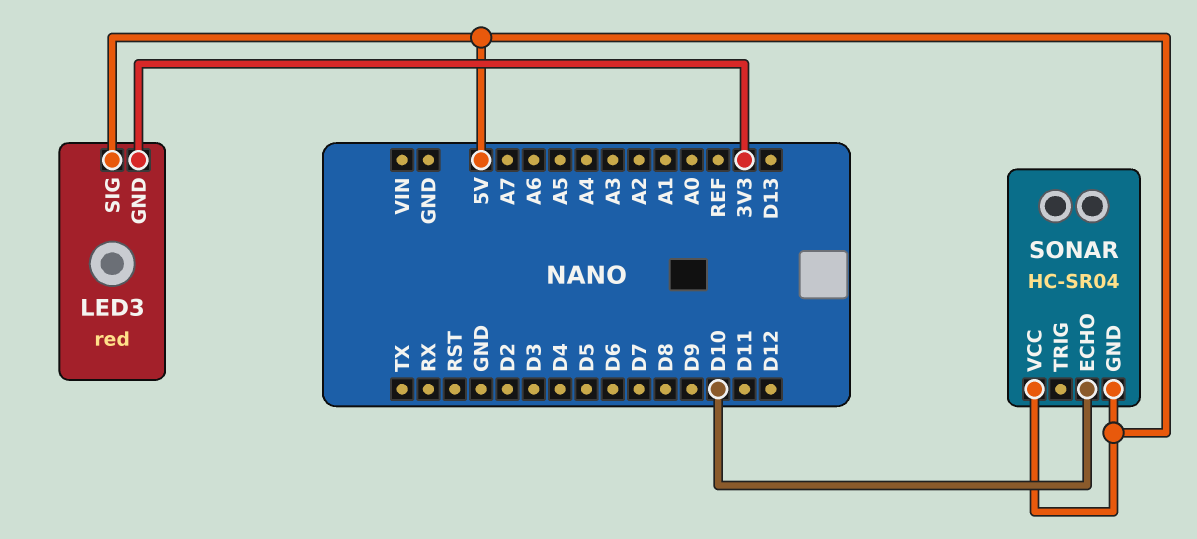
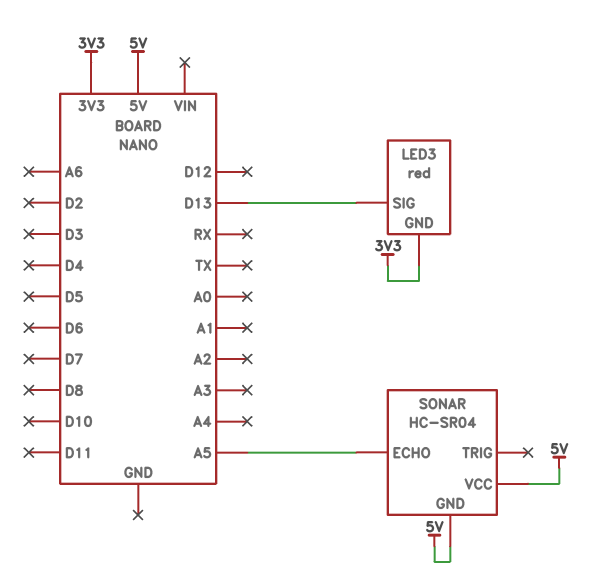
LED3 pin SIG: 5V -> D13
SONAR pin ECHO: D10 -> A5

